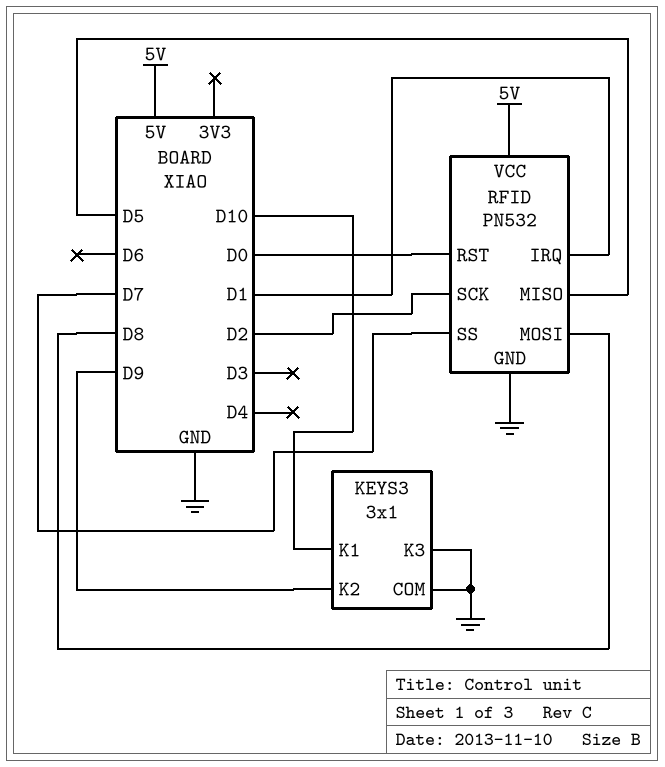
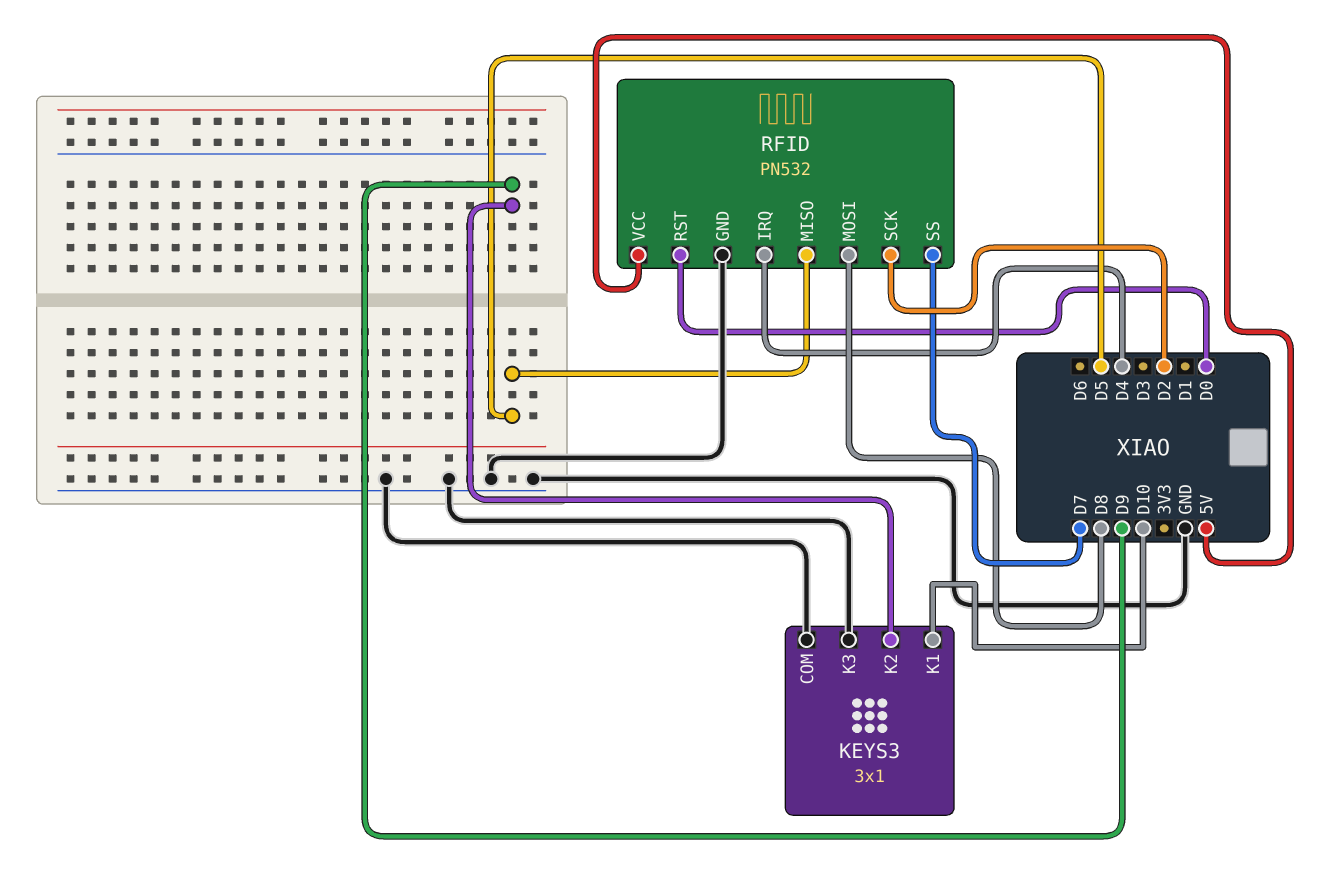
RFID pin IRQ: D1 -> D4

